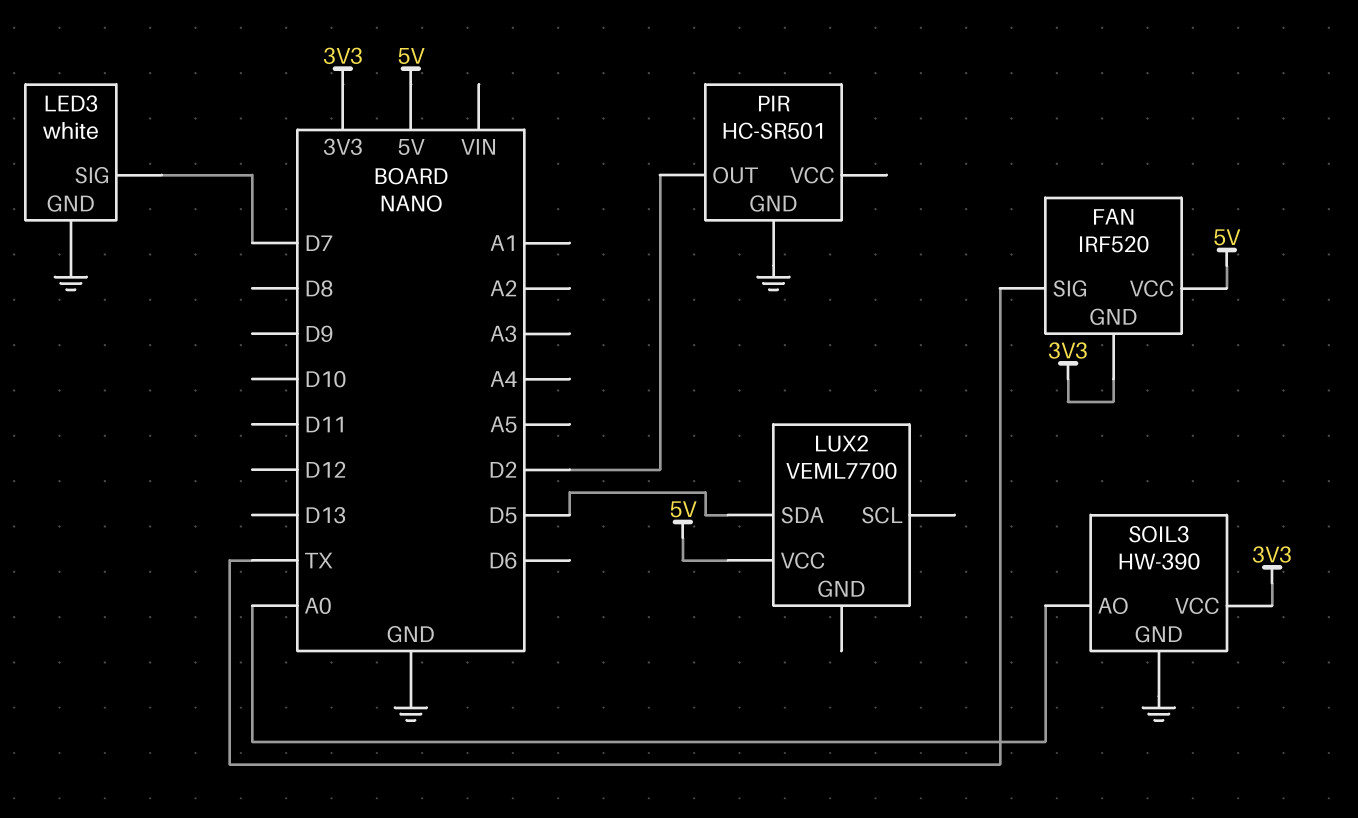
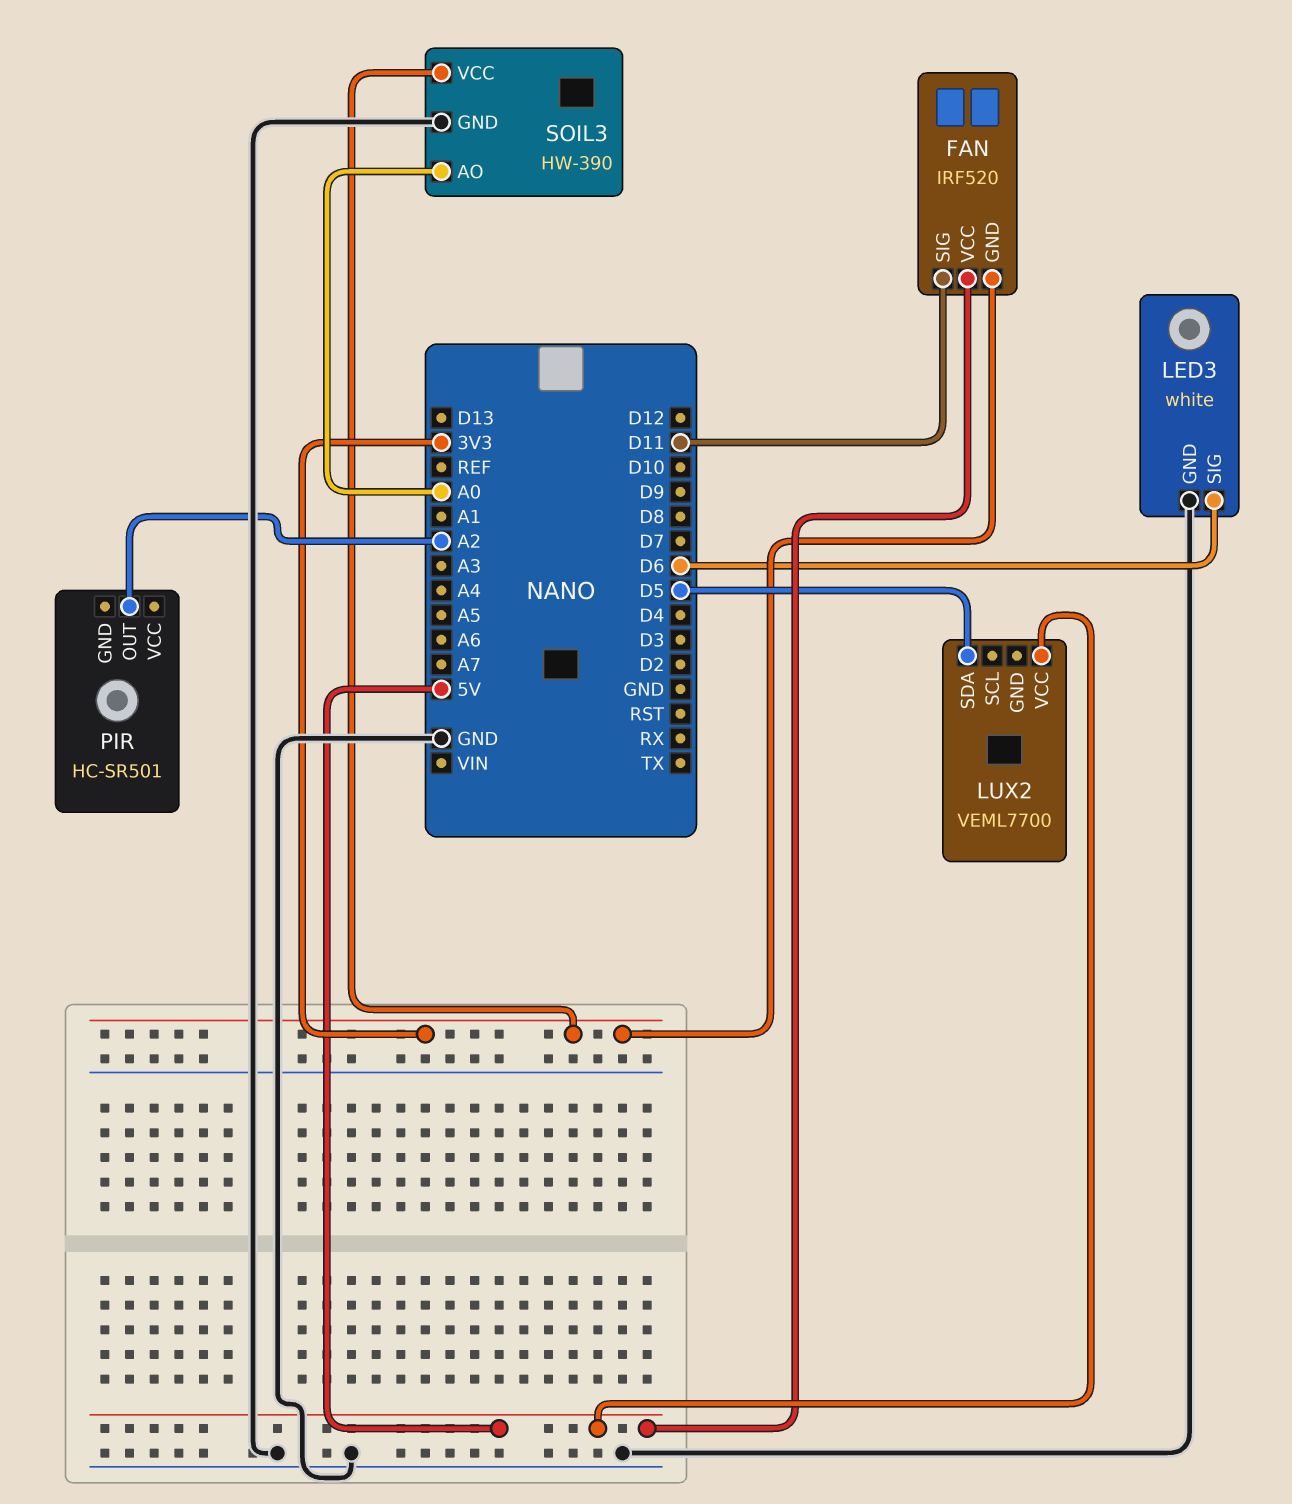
FAN pin SIG: TX -> D11
LED3 pin SIG: D7 -> D6
PIR pin GND: GND -> none
PIR pin OUT: D2 -> A2

